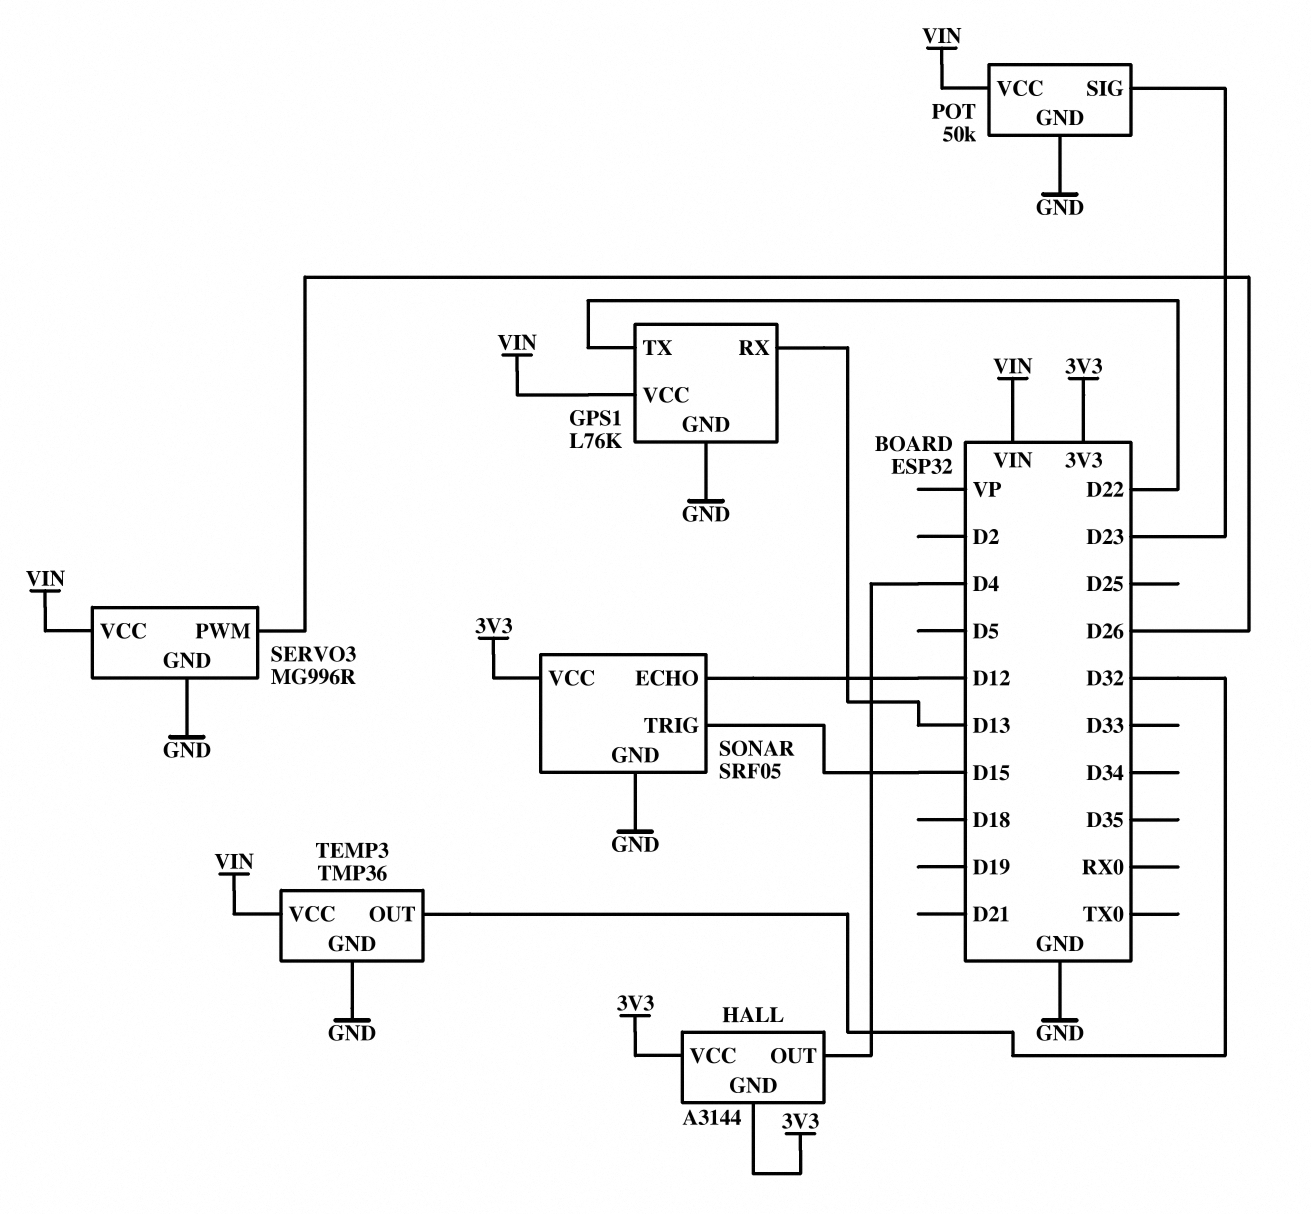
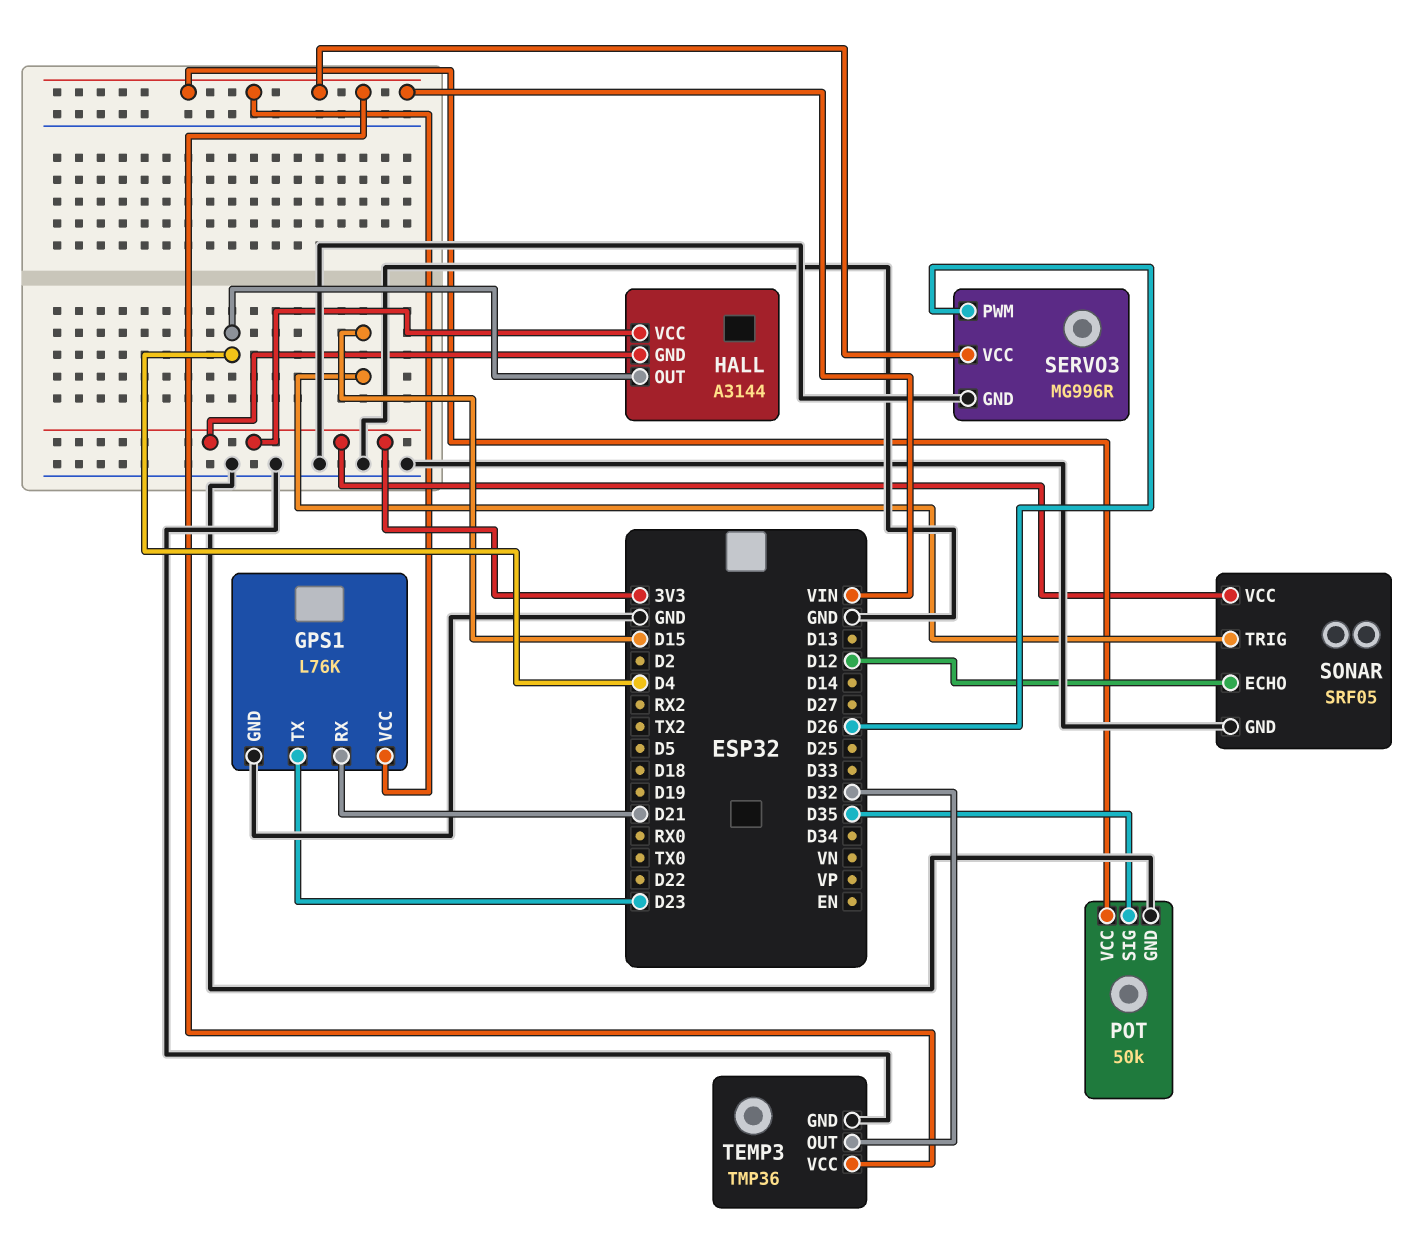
GPS1 pin RX: D13 -> D21
GPS1 pin TX: D22 -> D23
POT pin SIG: D23 -> D35

